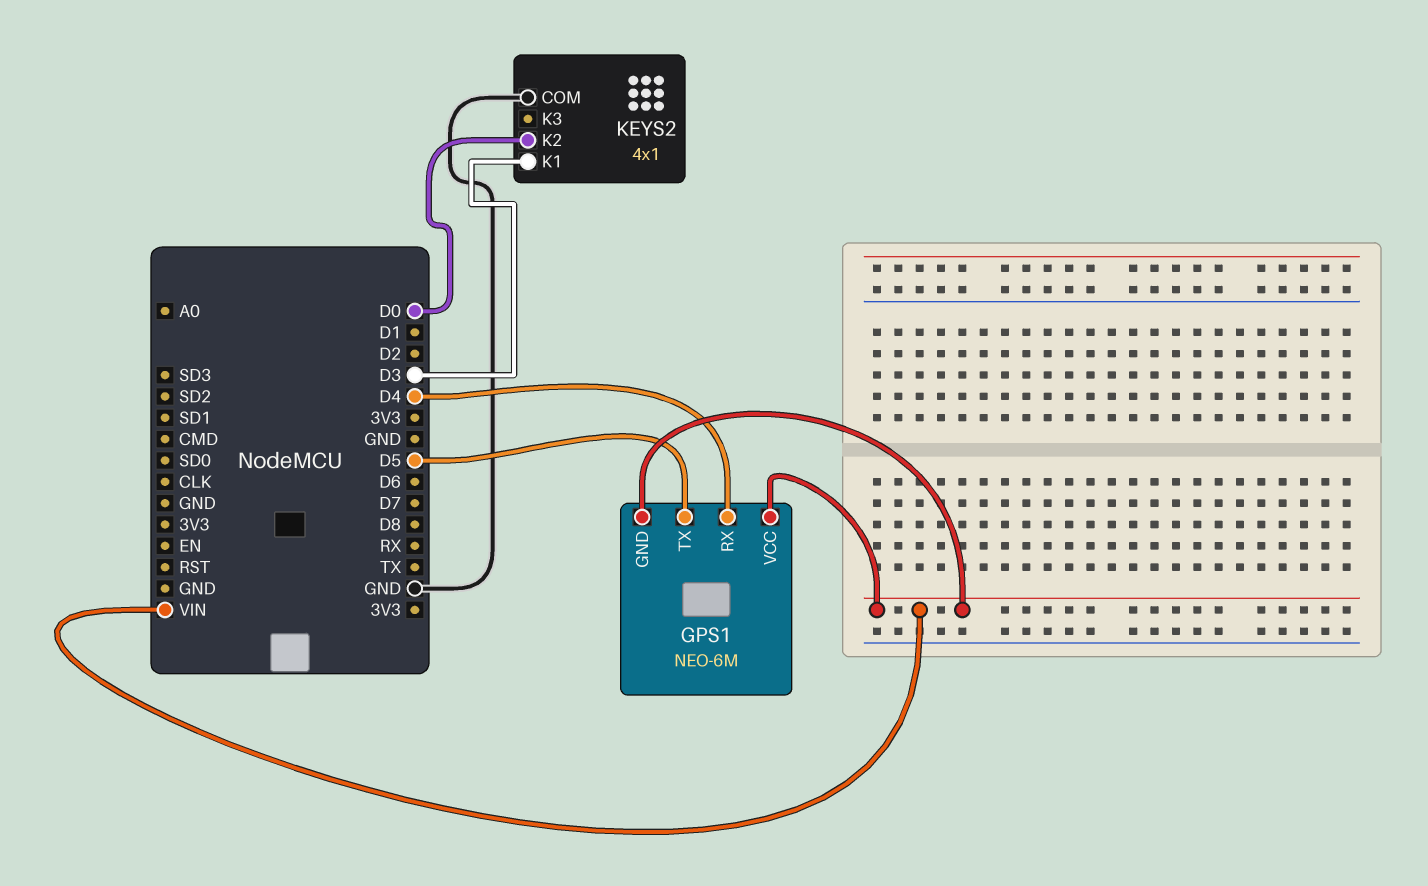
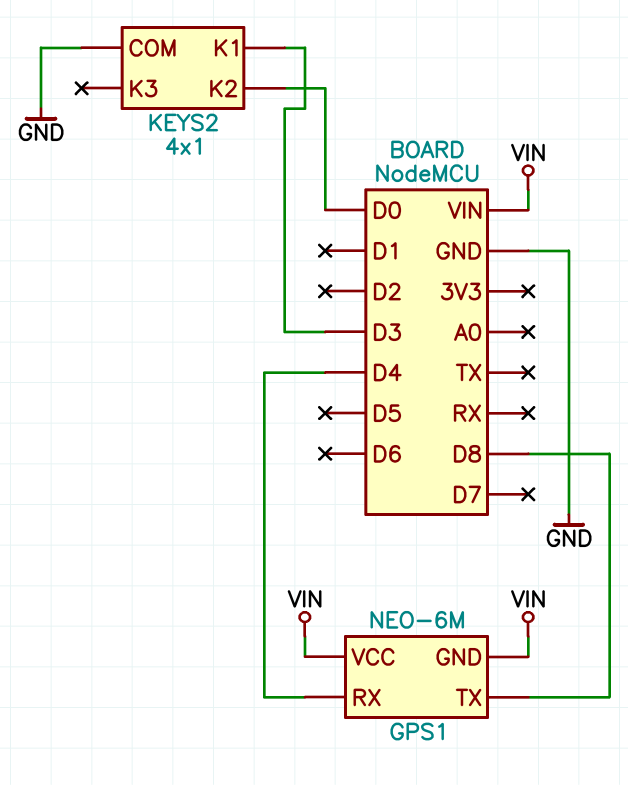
GPS1 pin TX: D5 -> D8

